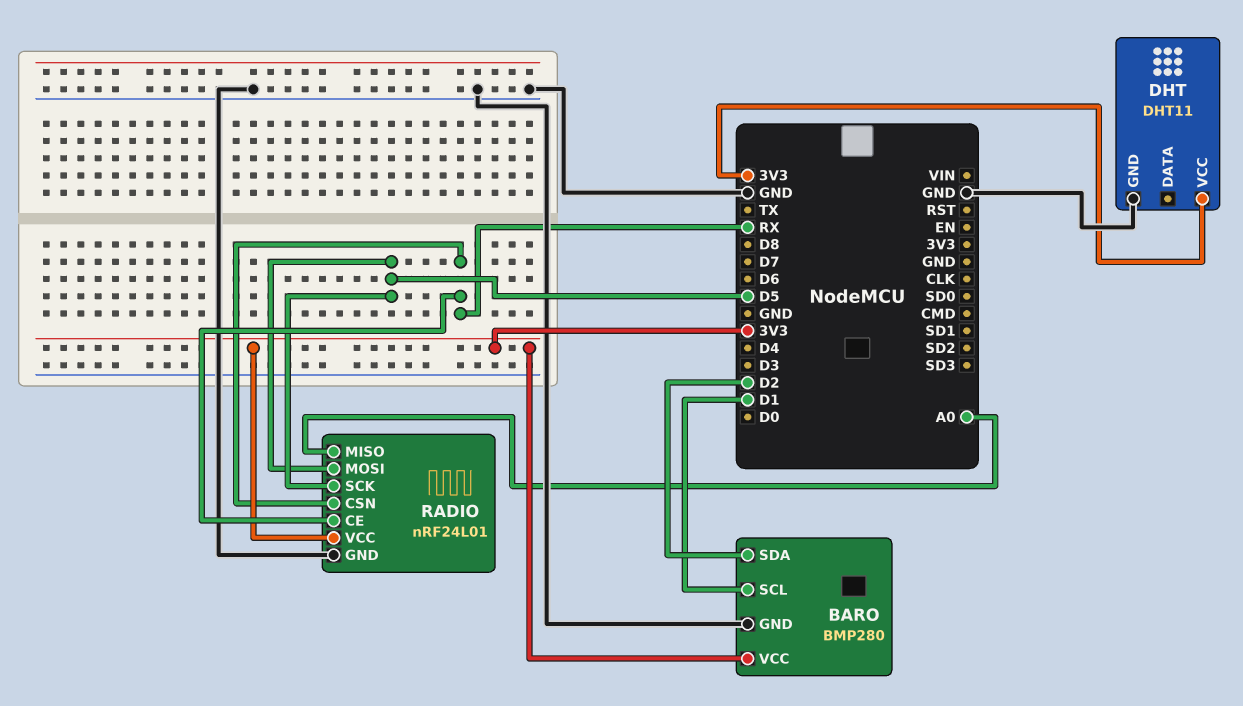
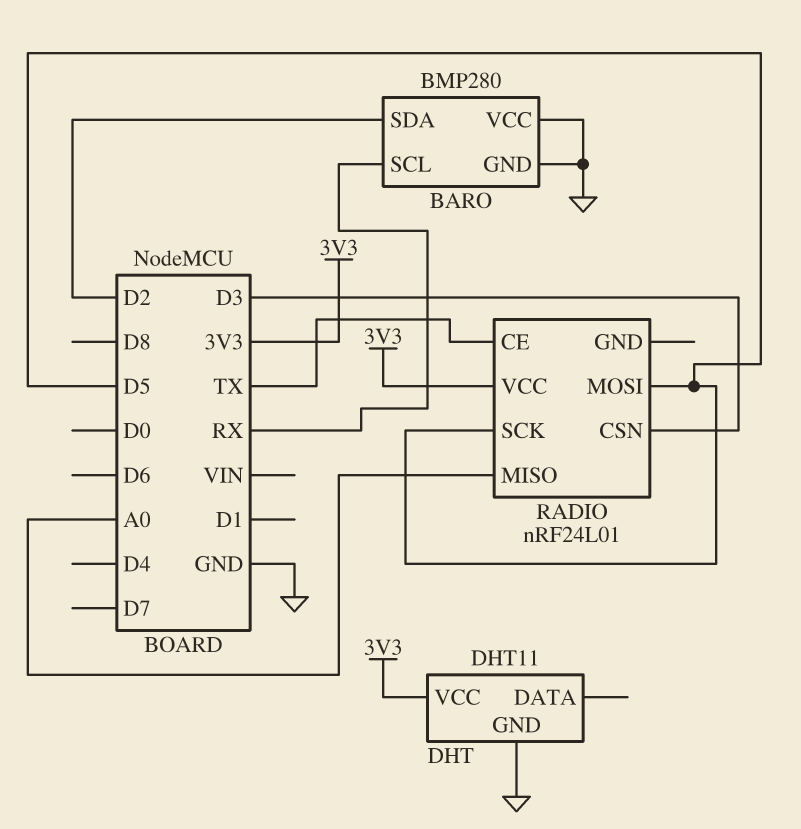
BARO pin SCL: D1 -> RX
BARO pin VCC: 3V3 -> GND
RADIO pin CE: RX -> TX
RADIO pin CSN: RX -> D3
RADIO pin GND: GND -> none

